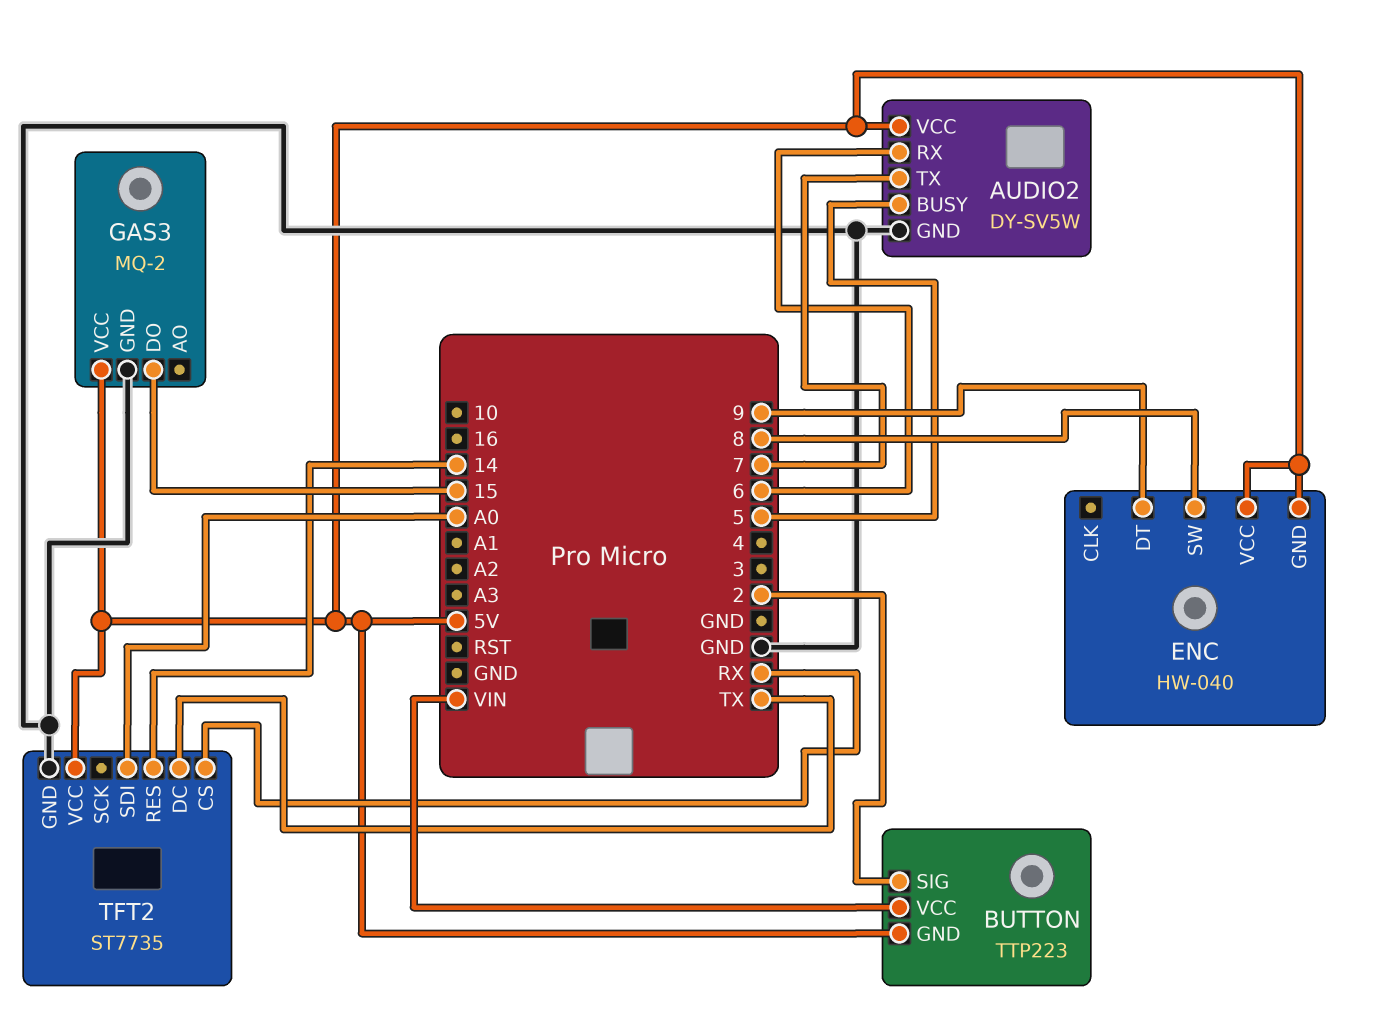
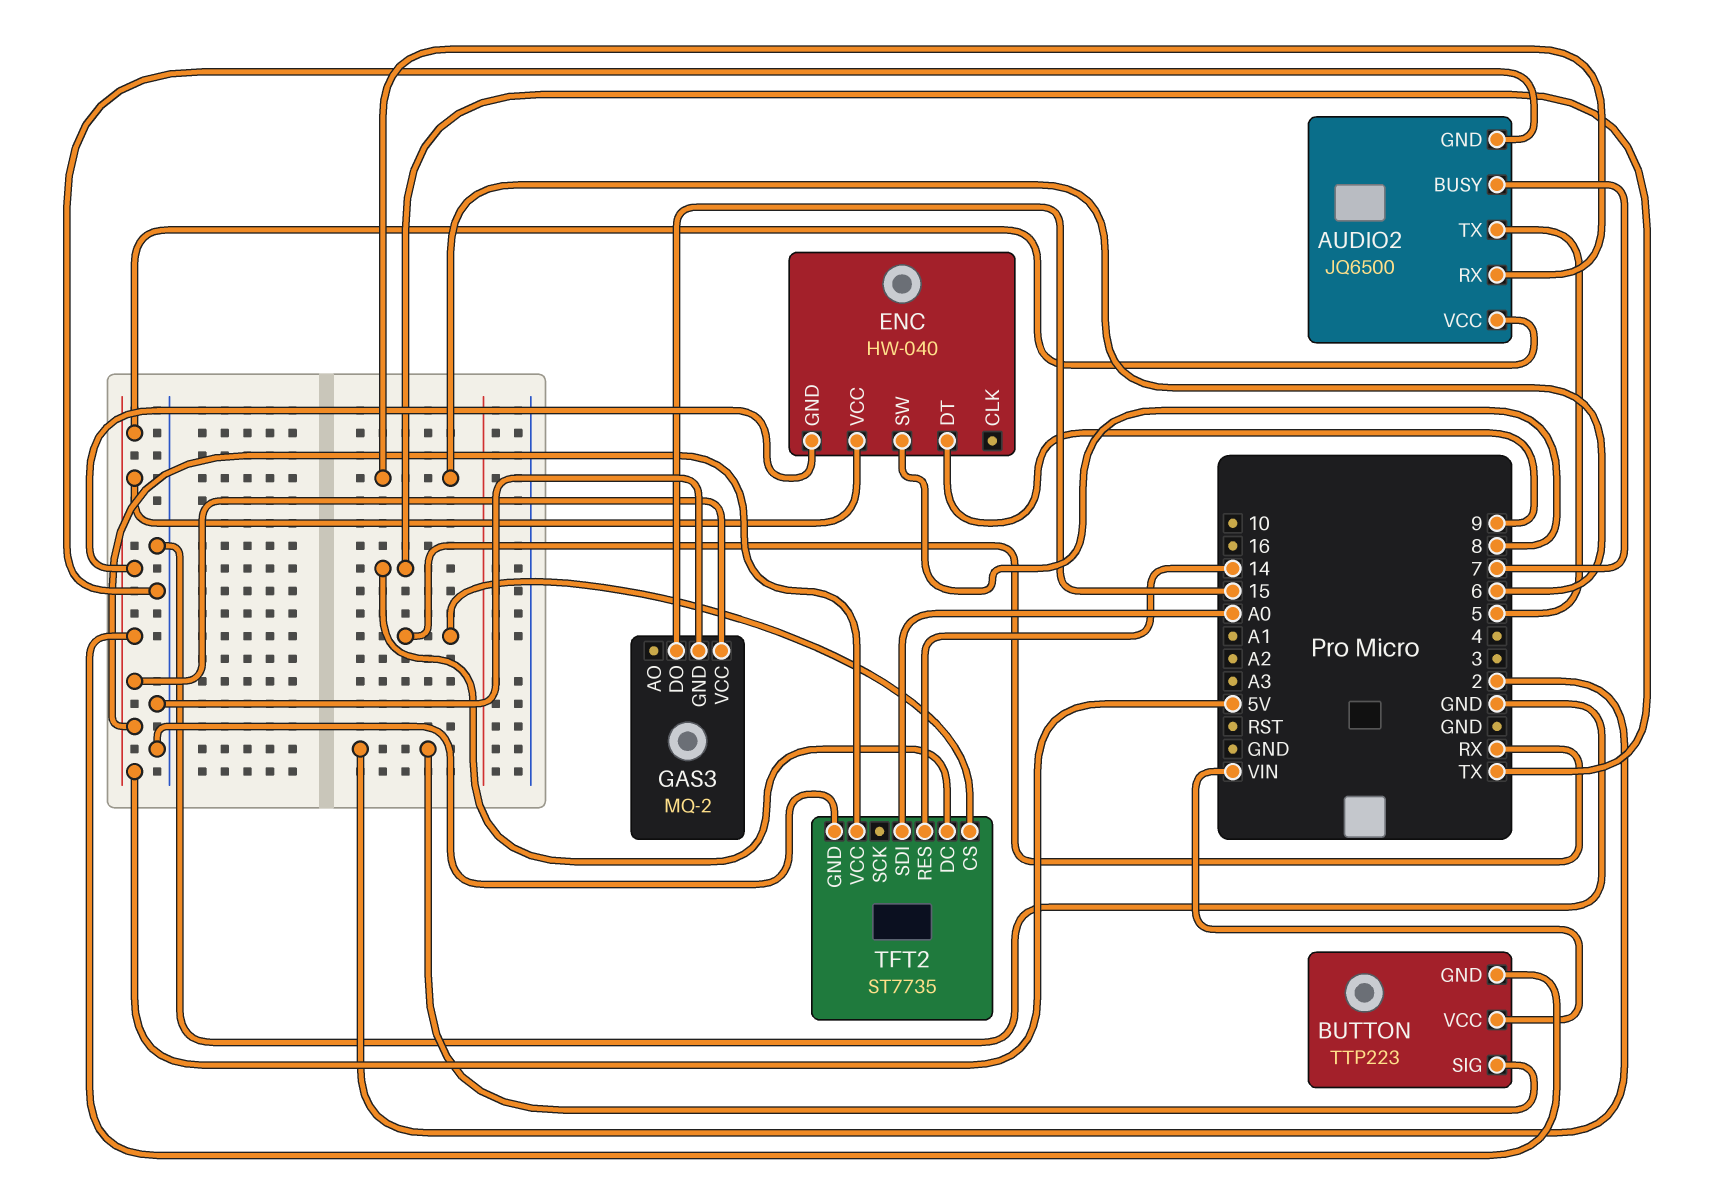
AUDIO2: DY-SV5W -> JQ6500
AUDIO2 pin BUSY: 5 -> 7
AUDIO2 pin TX: 7 -> 5

